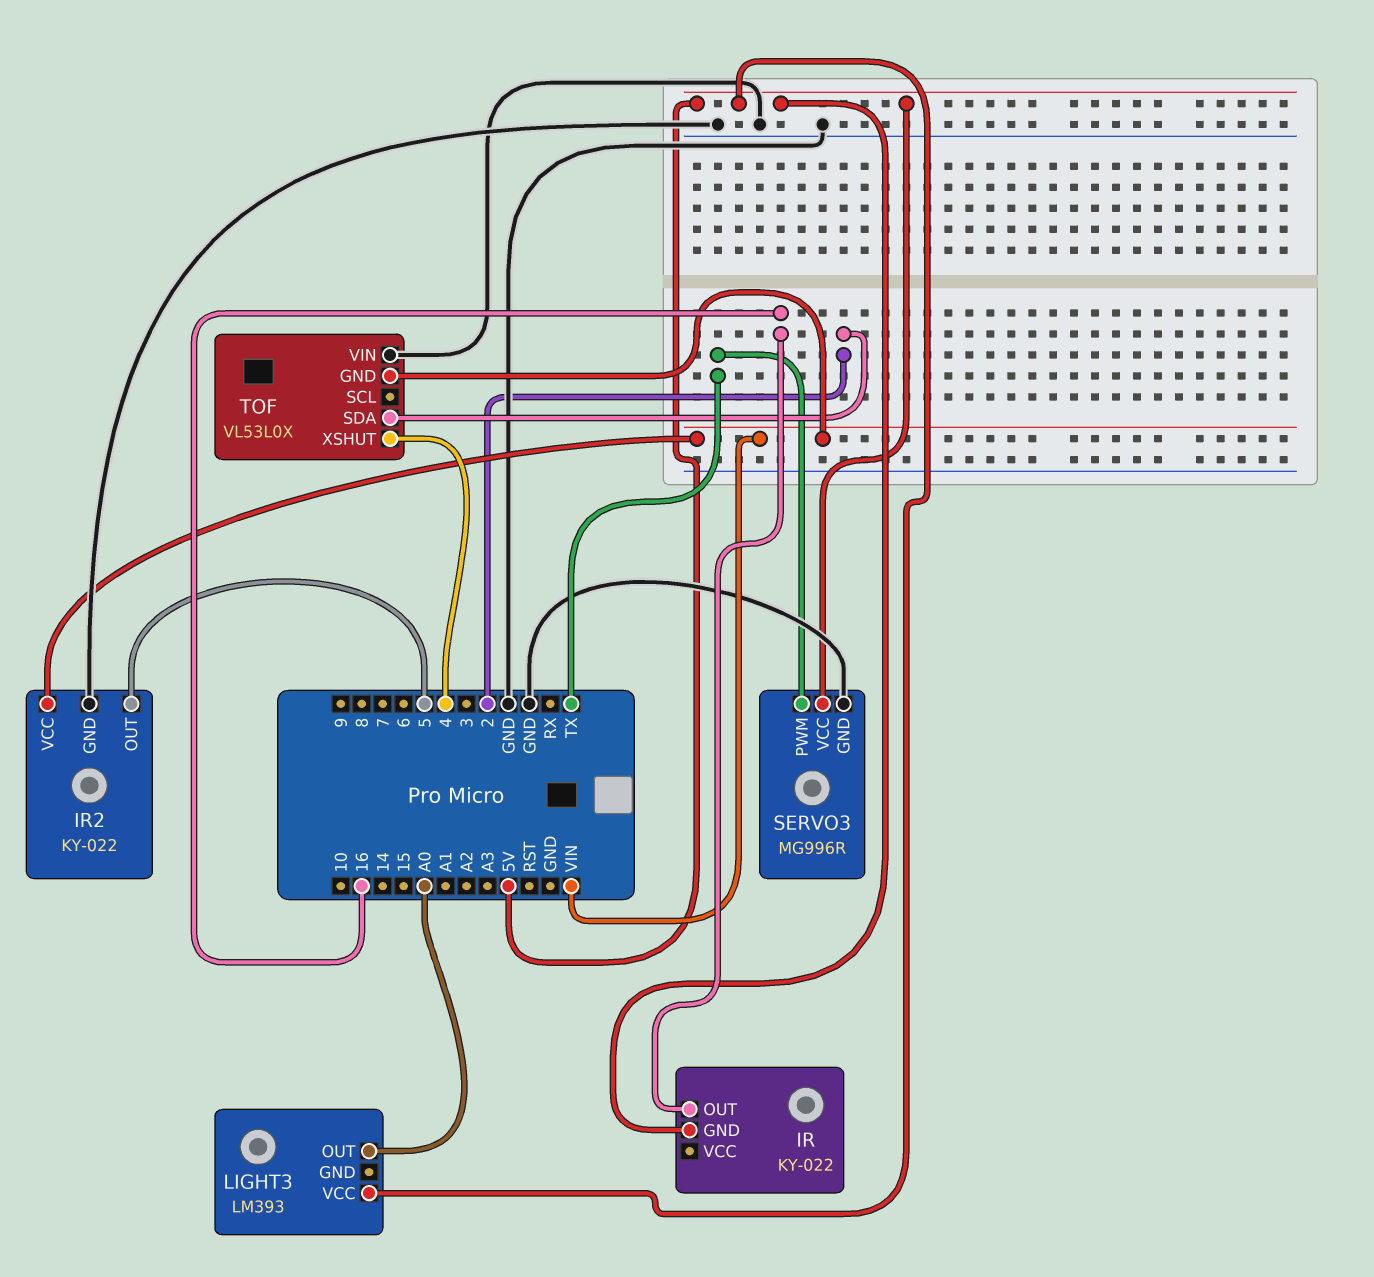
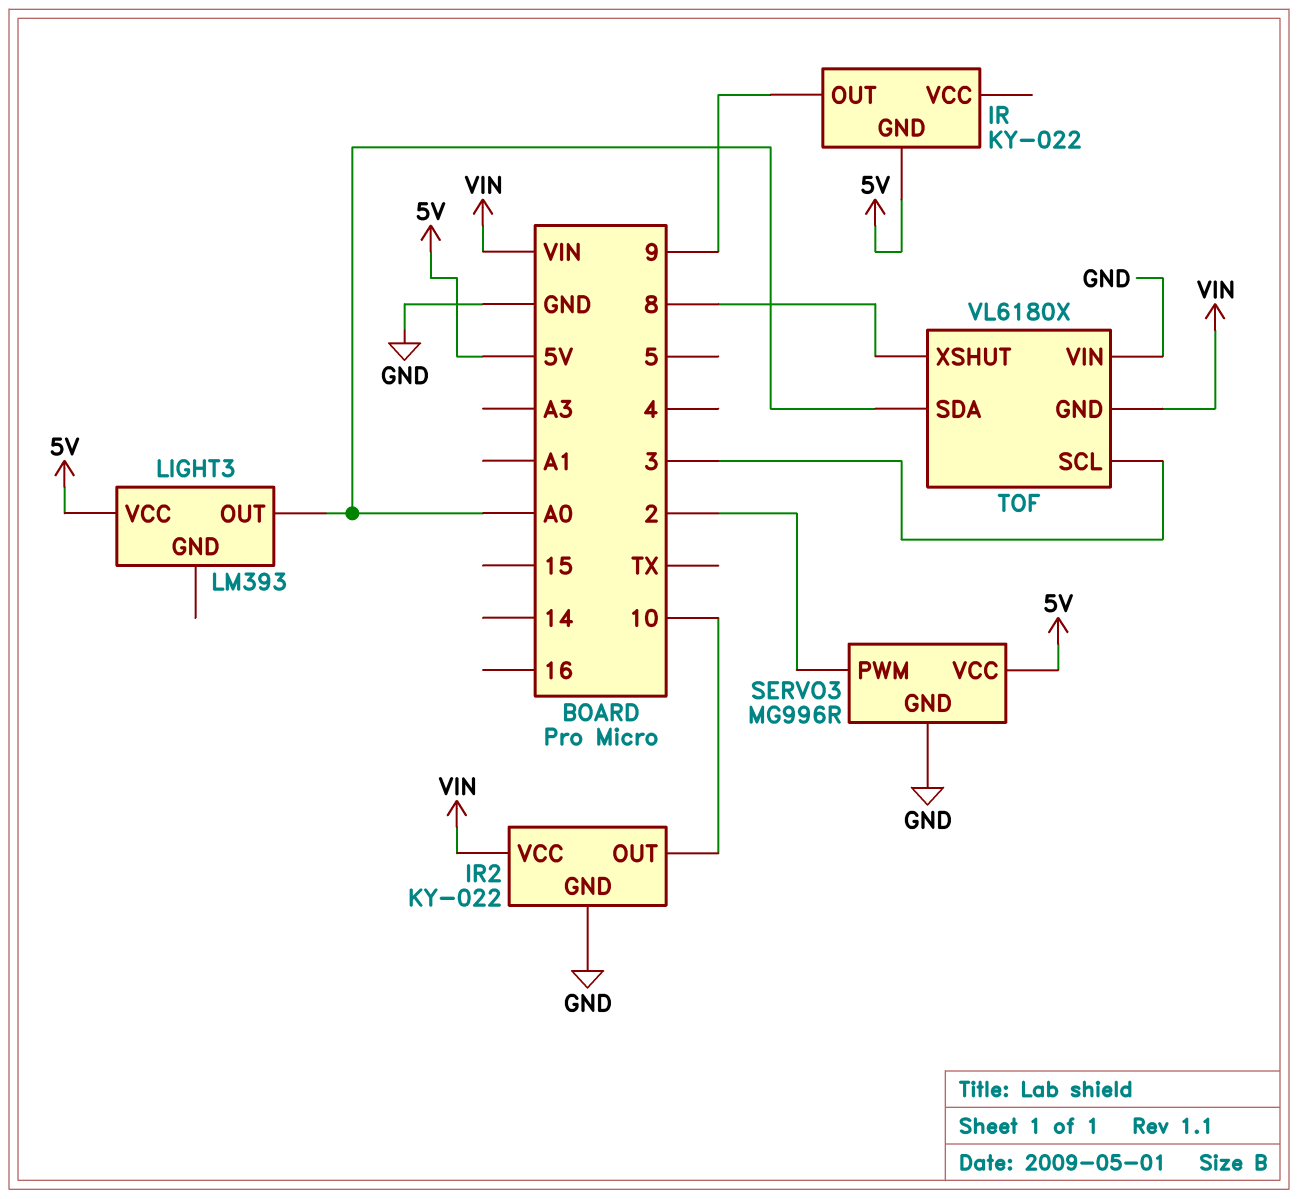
IR pin OUT: 16 -> 9
IR2 pin OUT: 5 -> 10
SERVO3 pin PWM: TX -> 2
TOF: VL53L0X -> VL6180X
TOF pin SCL: none -> 3
TOF pin SDA: 2 -> A0
TOF pin XSHUT: 4 -> 8

